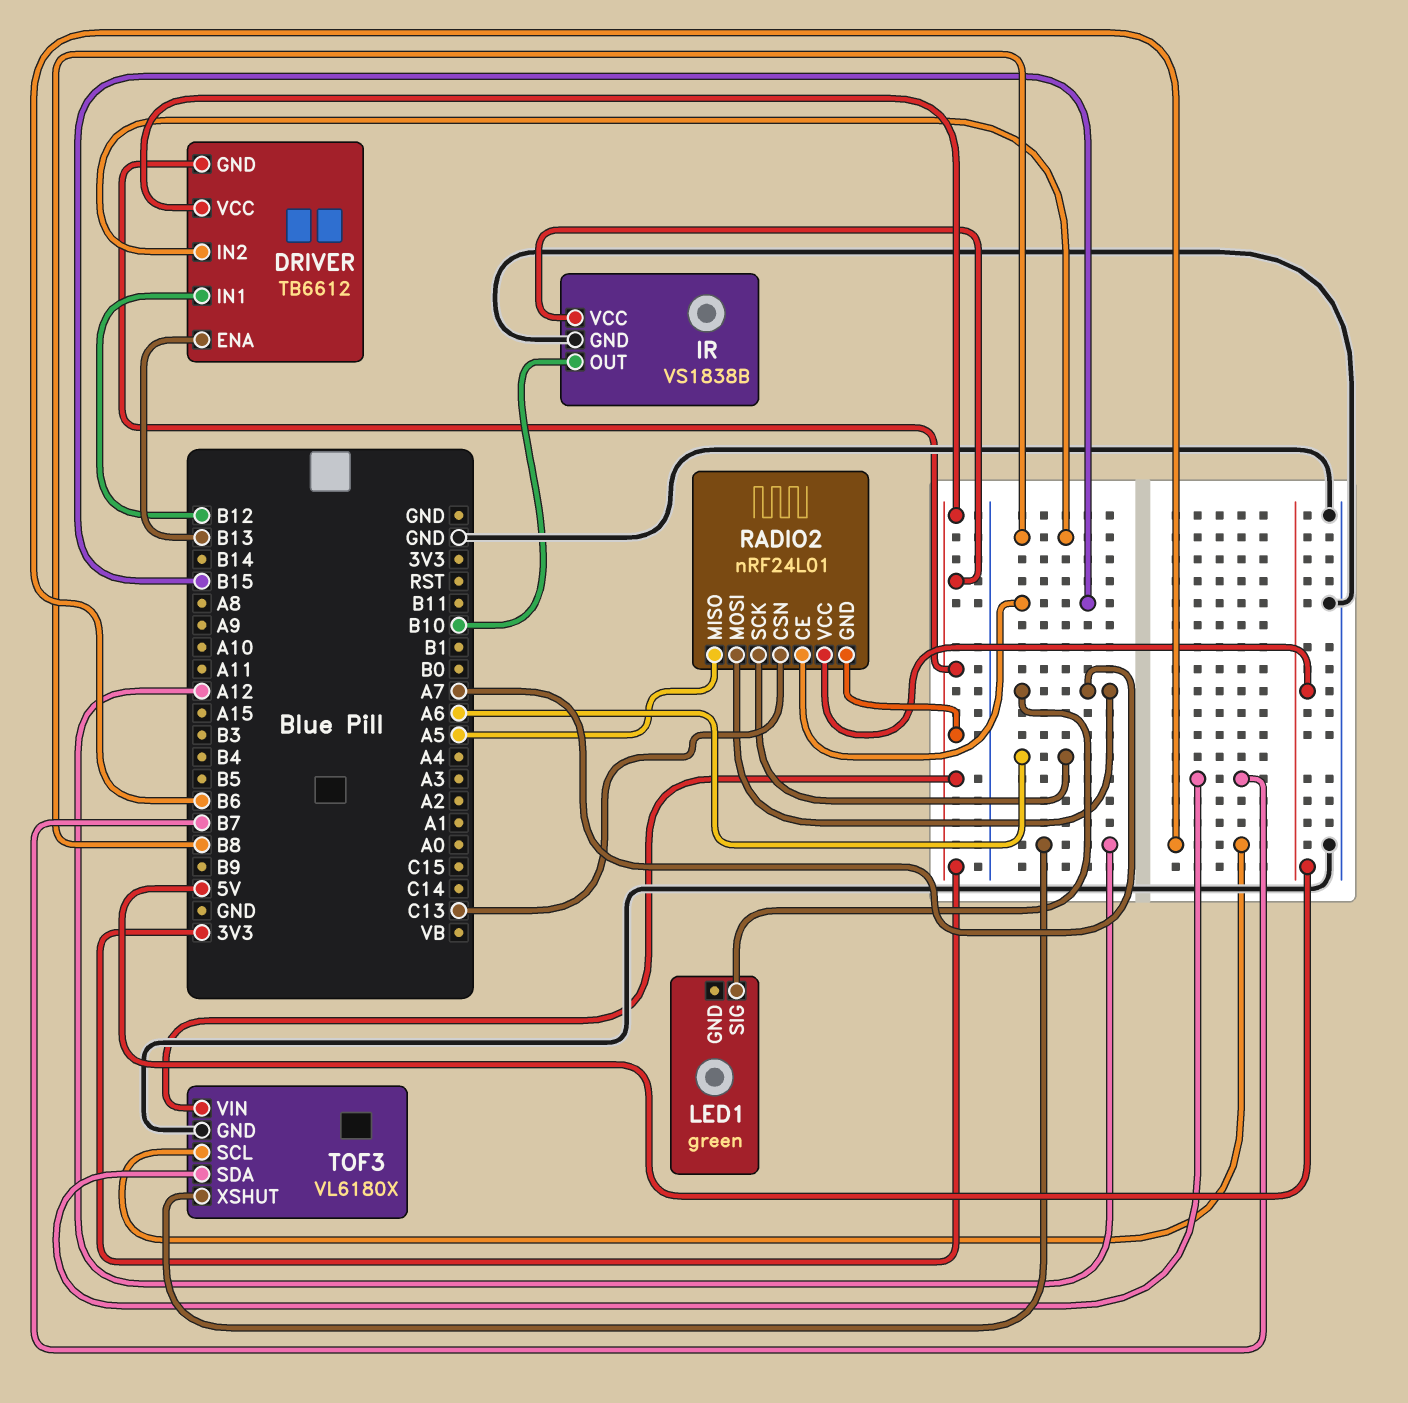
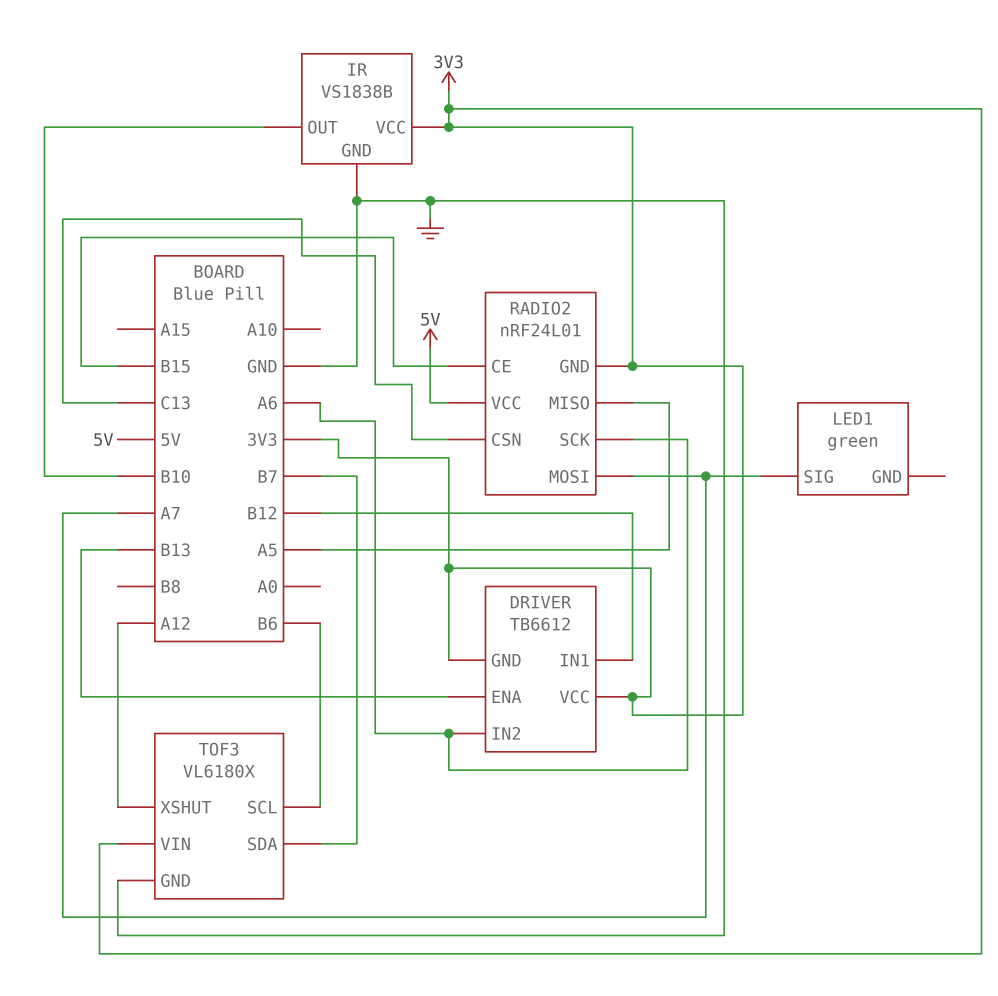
DRIVER pin IN2: B8 -> A6

